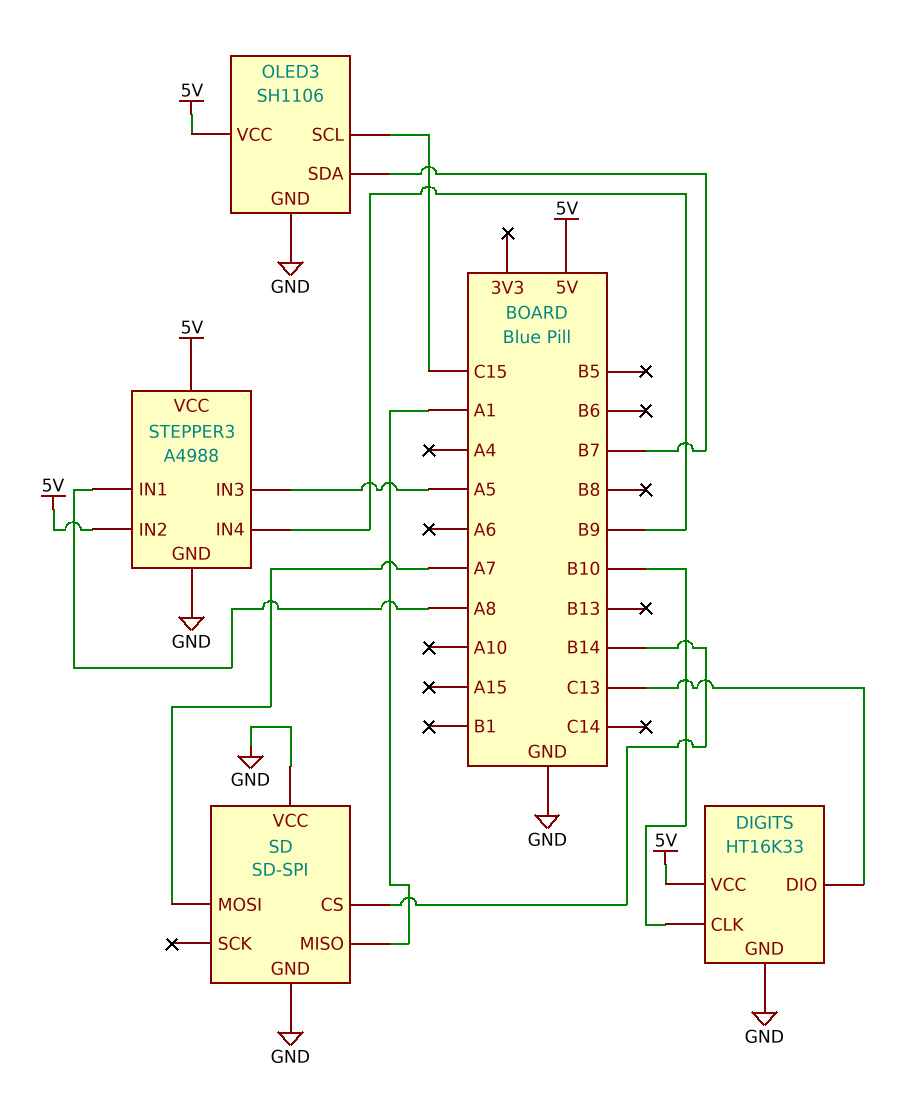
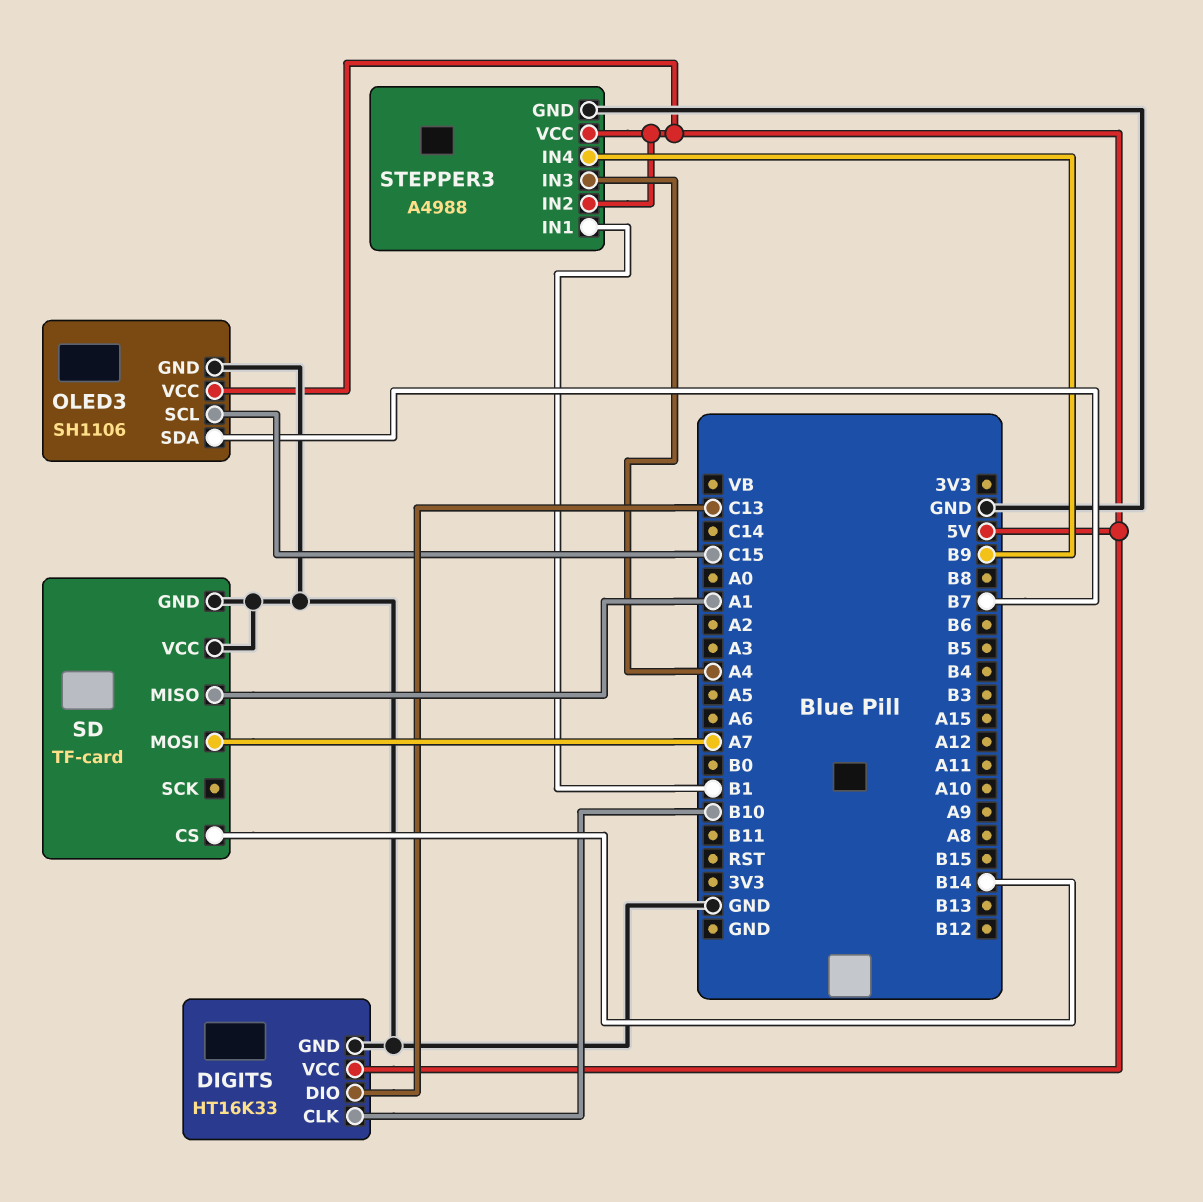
SD: SD-SPI -> TF-card
STEPPER3 pin IN1: A8 -> B1
STEPPER3 pin IN3: A5 -> A4

